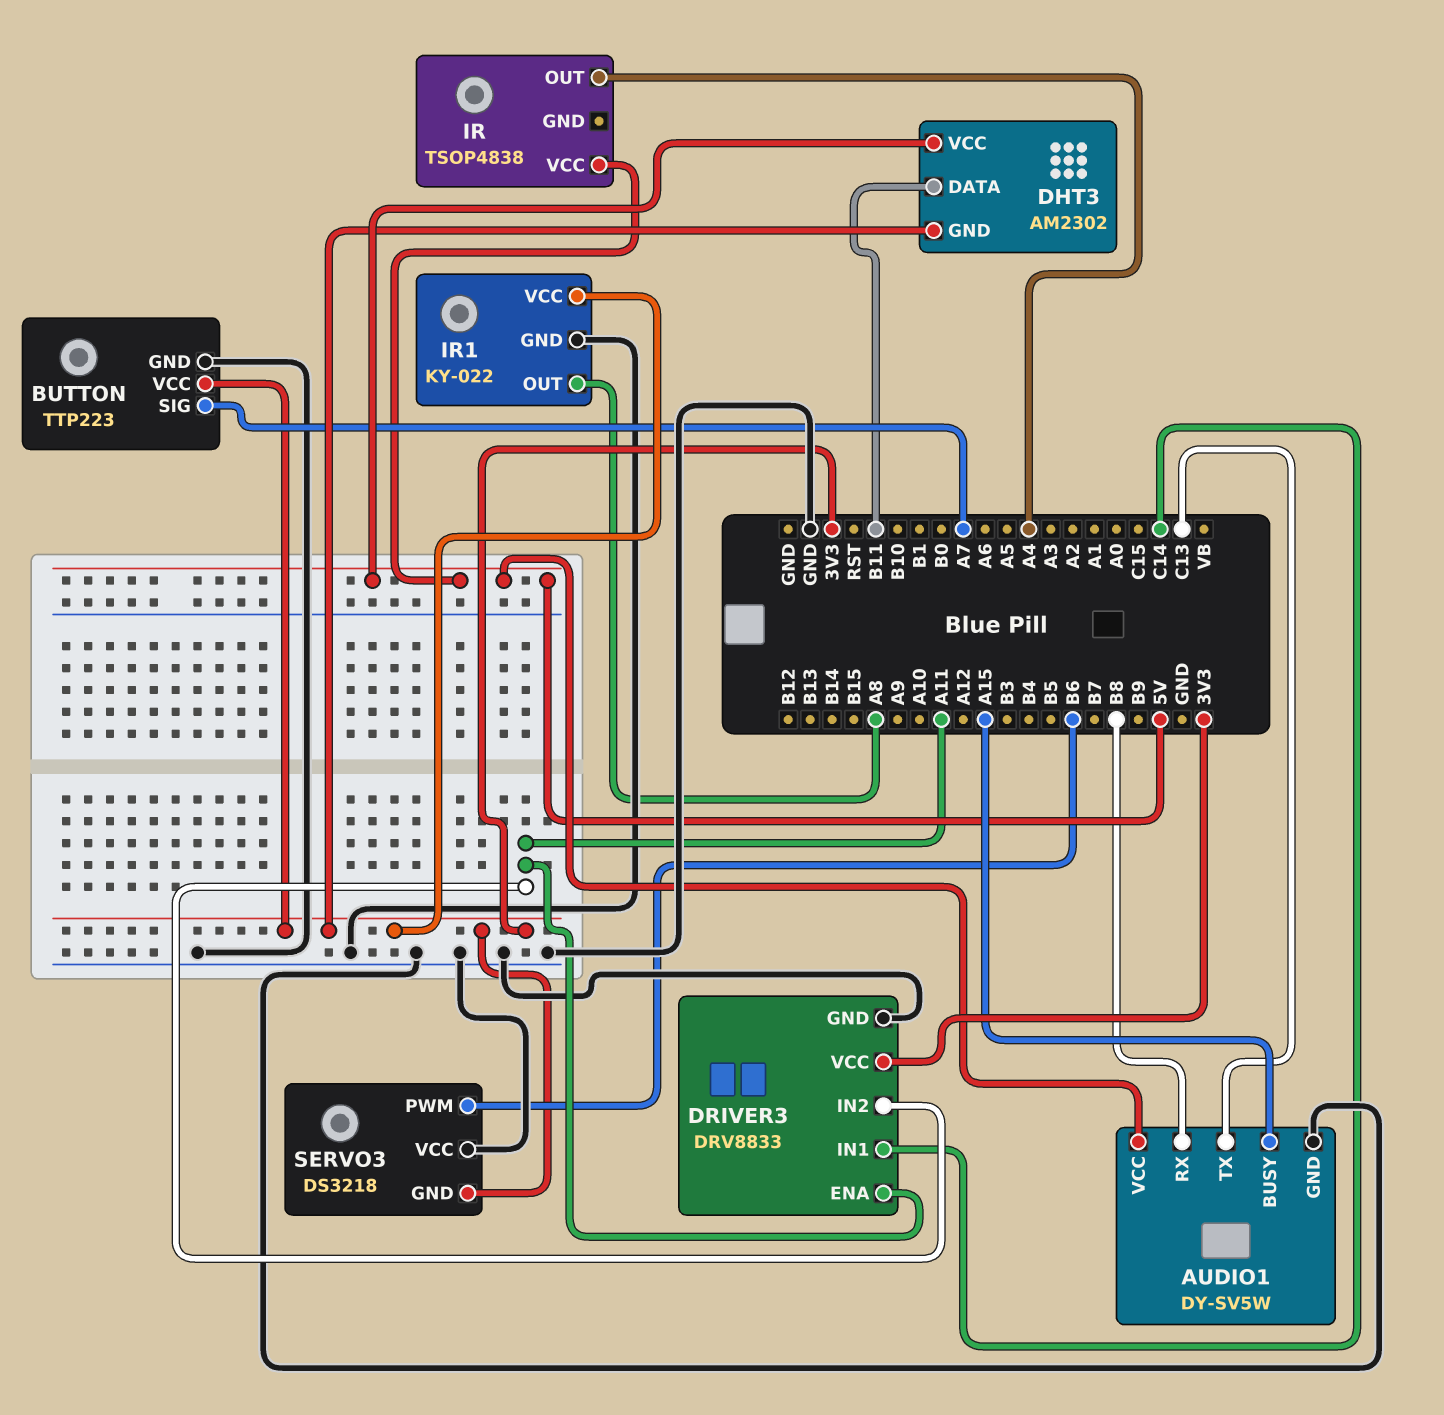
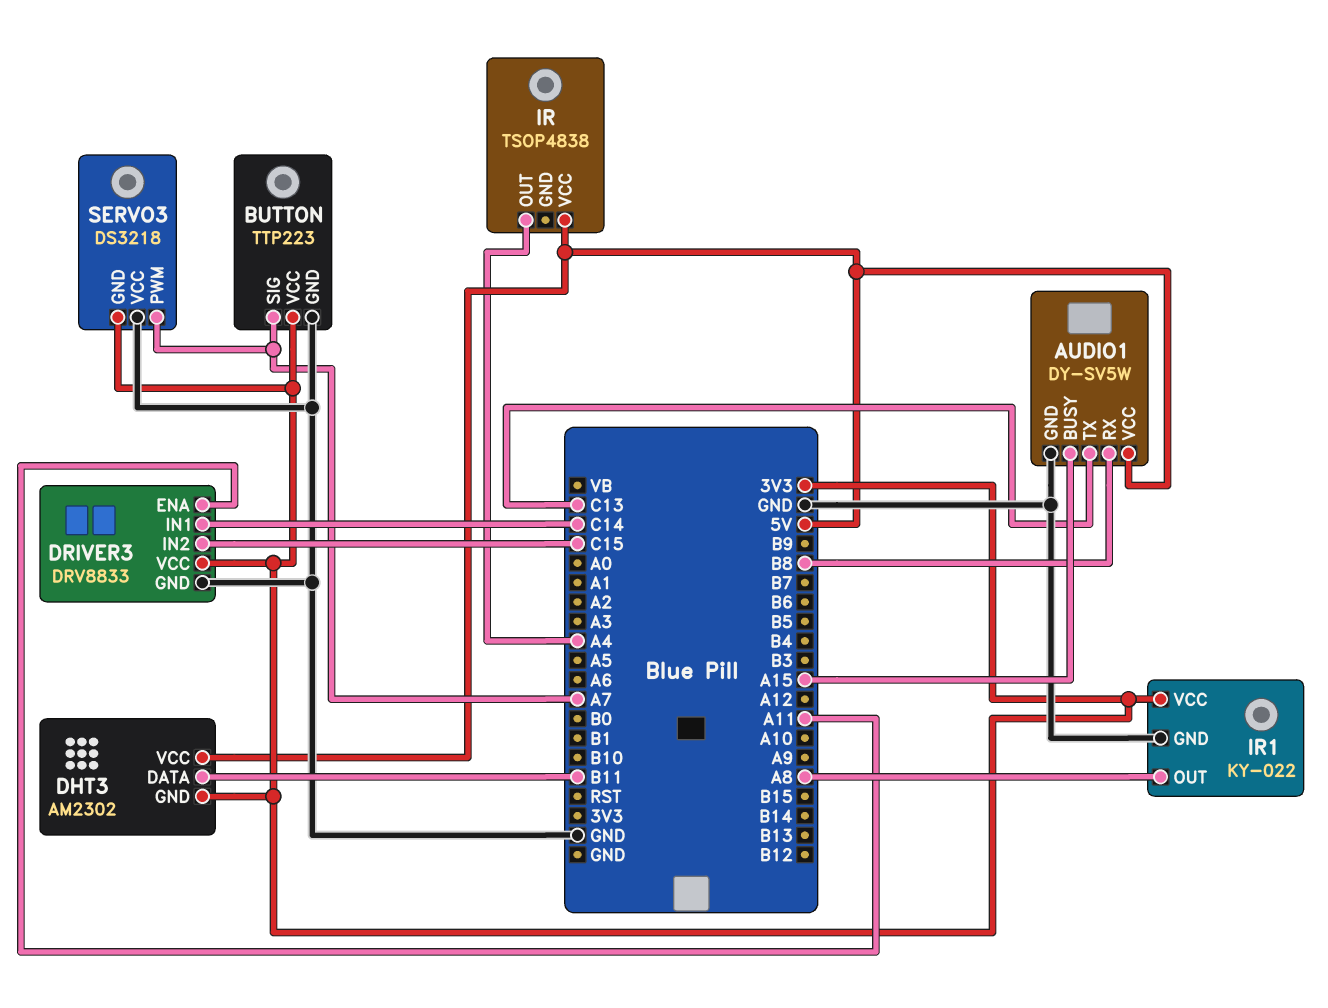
DRIVER3 pin IN2: A11 -> C15
SERVO3 pin PWM: B6 -> A7

